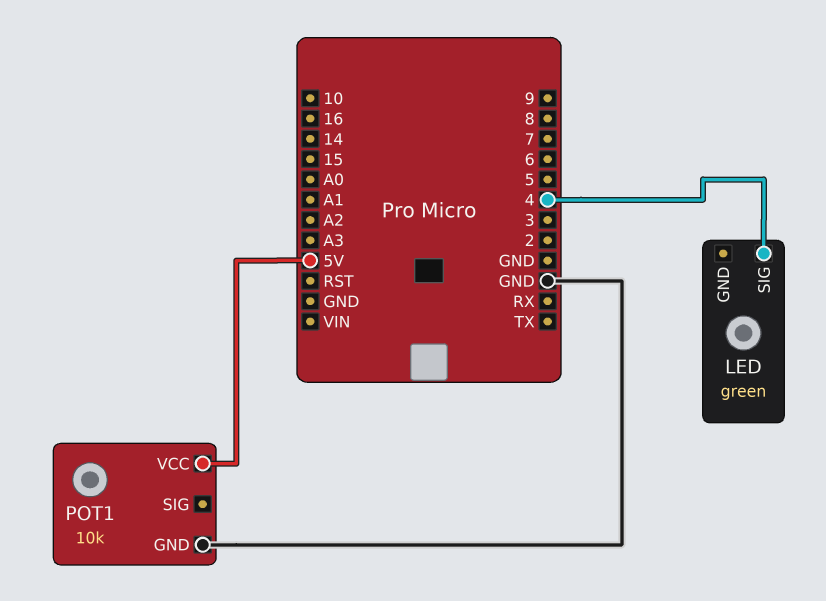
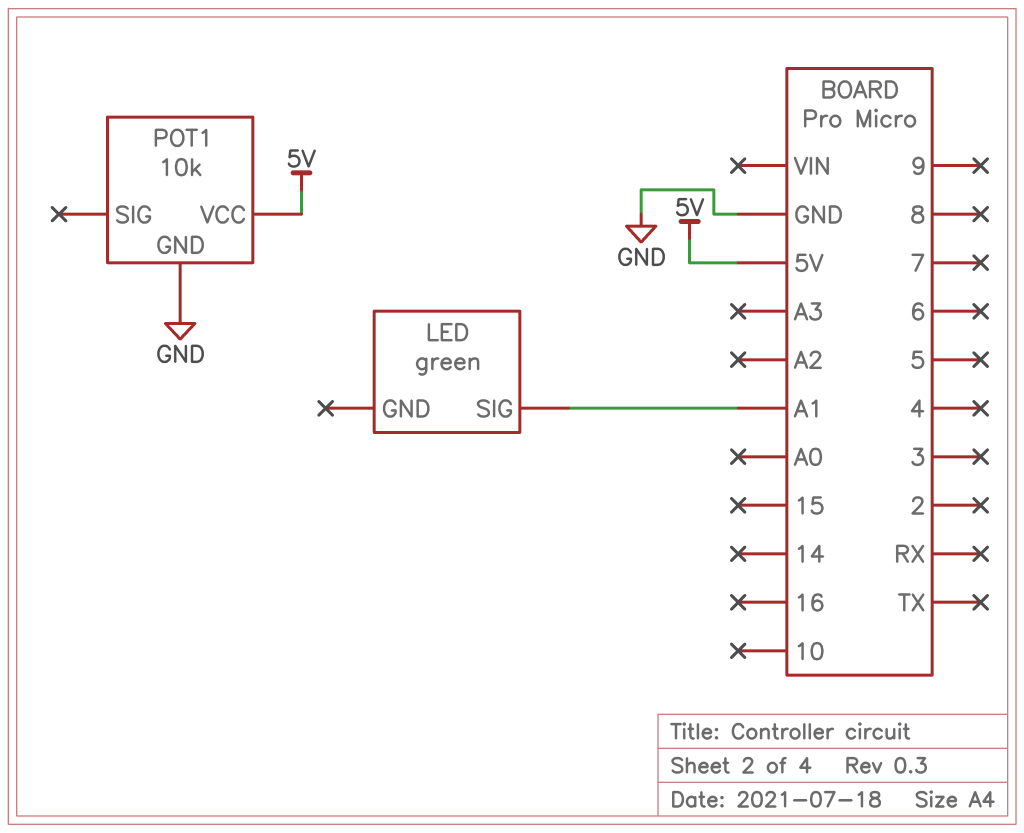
LED pin SIG: 4 -> A1

